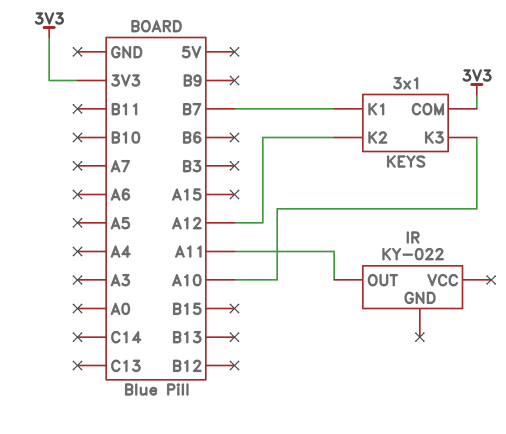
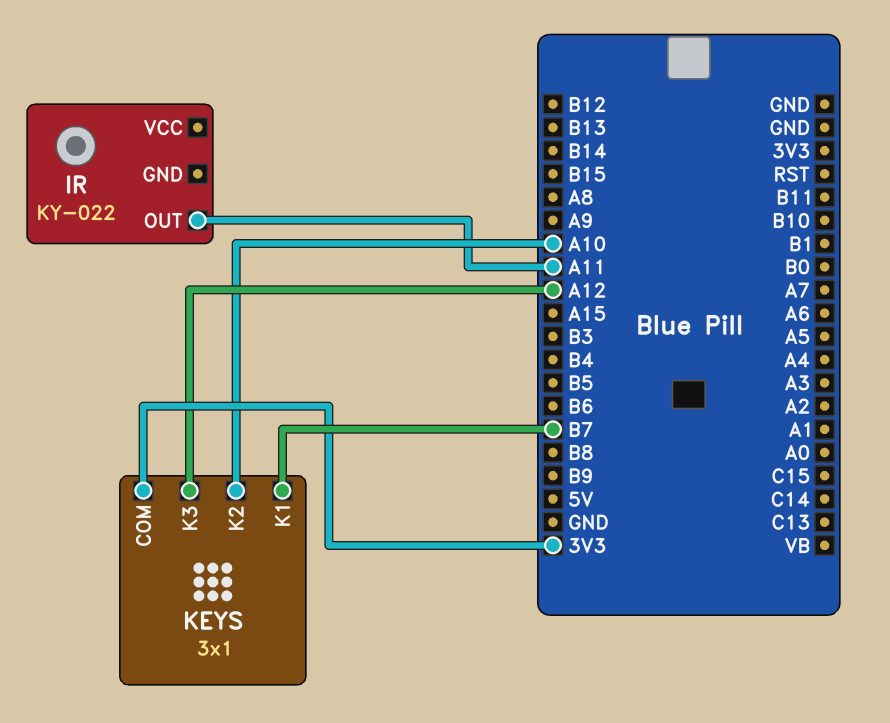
KEYS pin K2: A12 -> A10
KEYS pin K3: A10 -> A12

